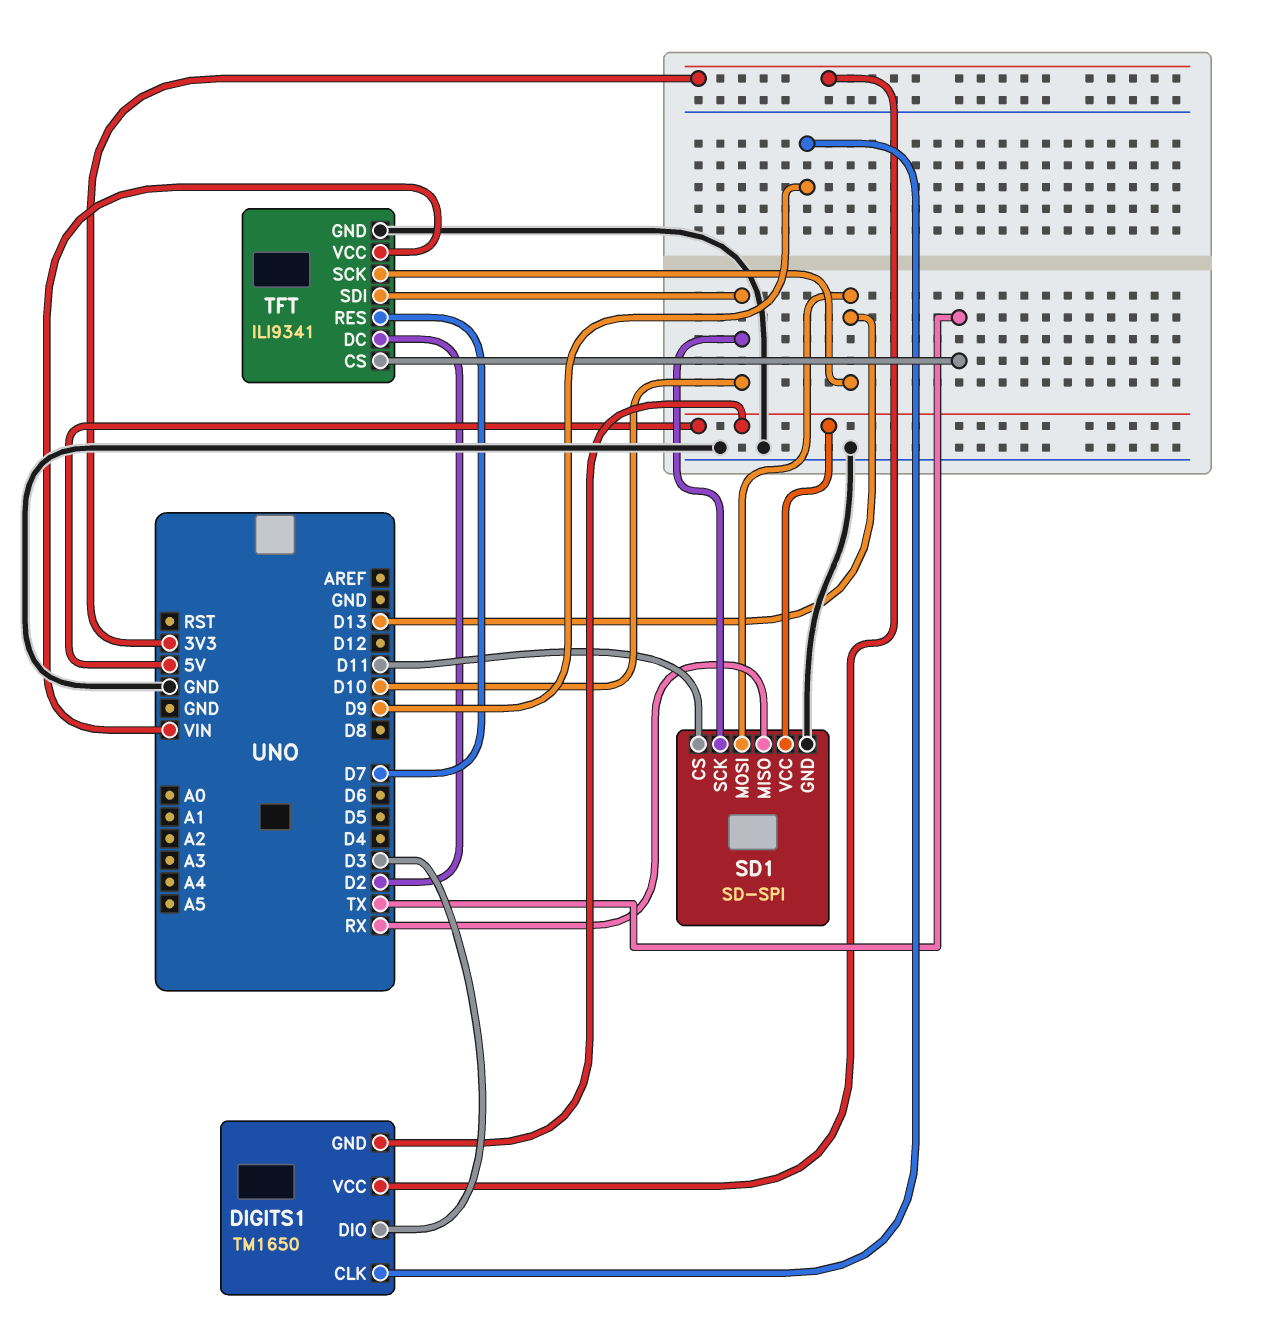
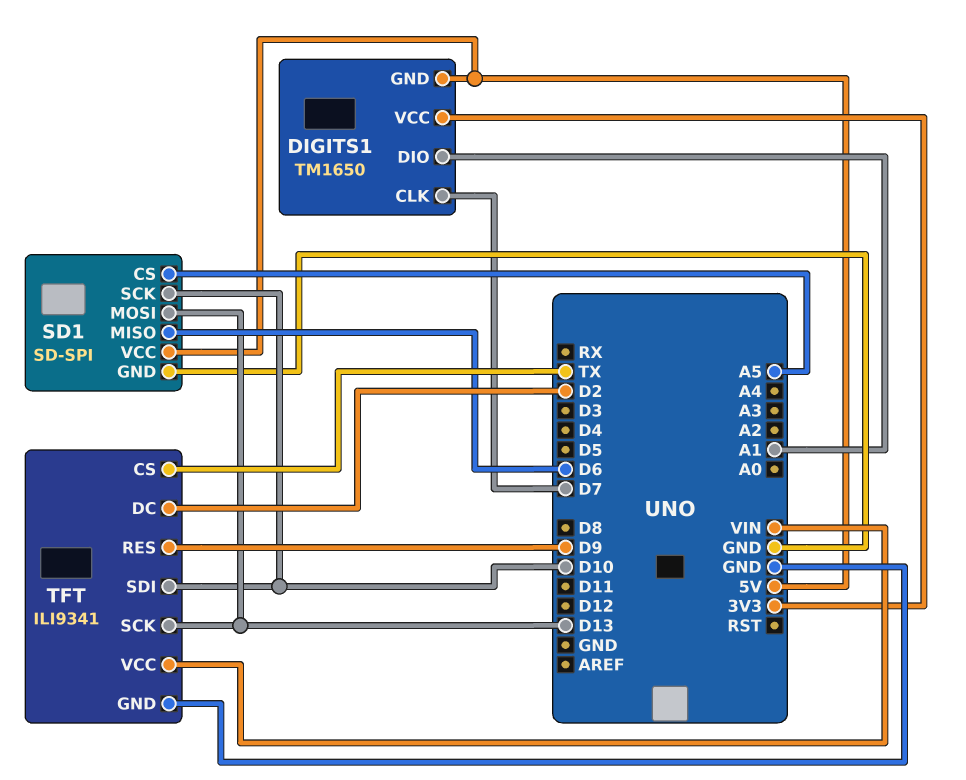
DIGITS1 pin CLK: D9 -> D7
DIGITS1 pin DIO: D3 -> A1
SD1 pin CS: D11 -> A5
SD1 pin MISO: RX -> D6
TFT pin RES: D7 -> D9

